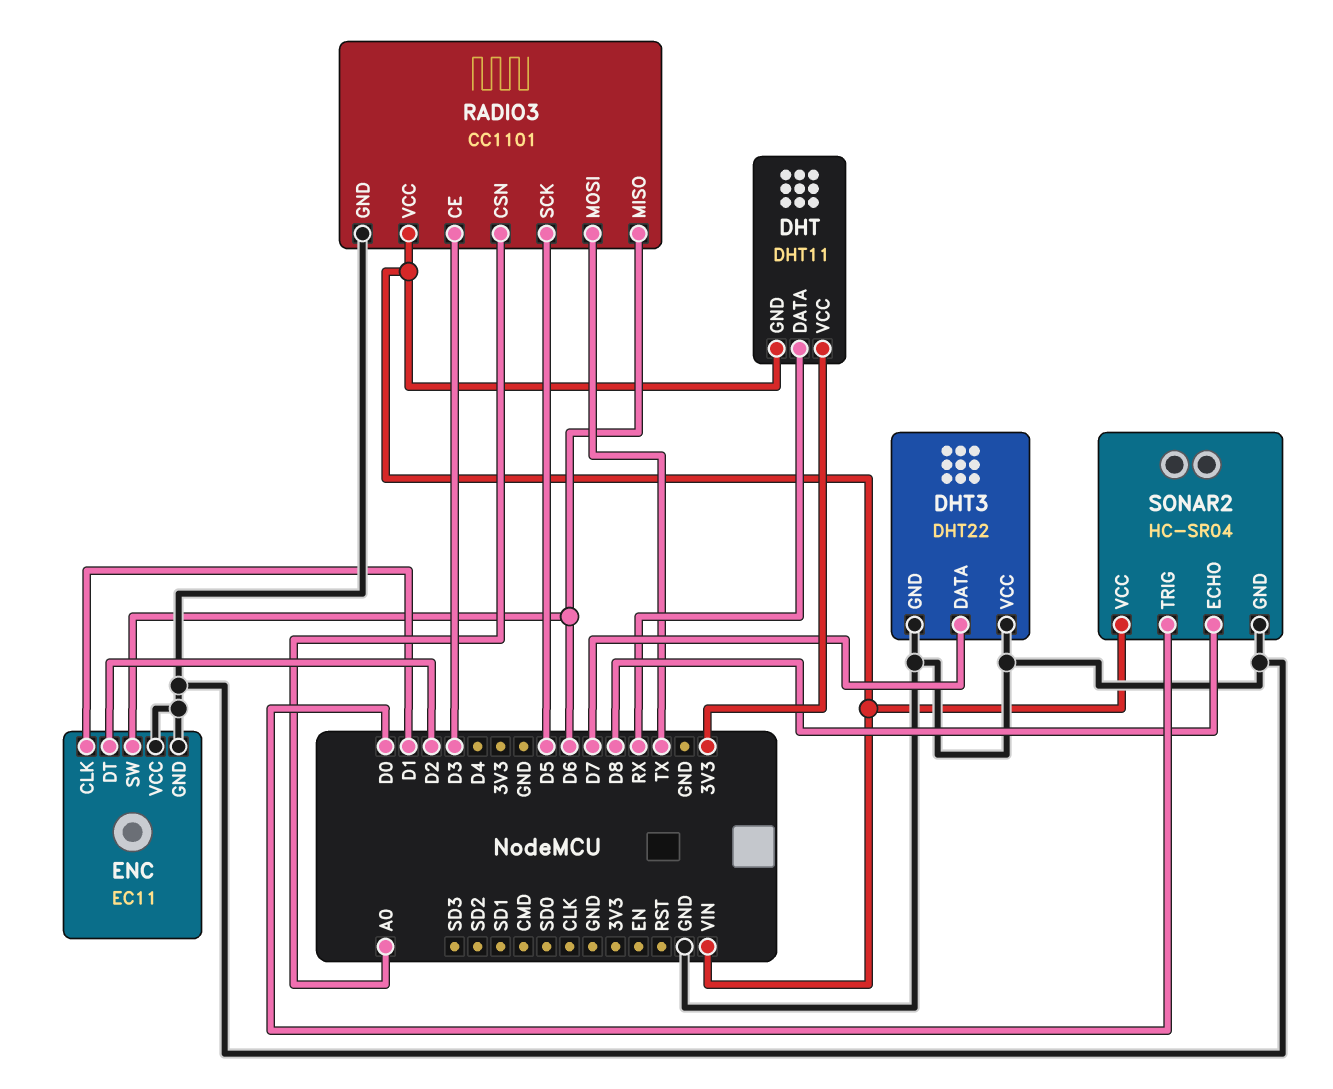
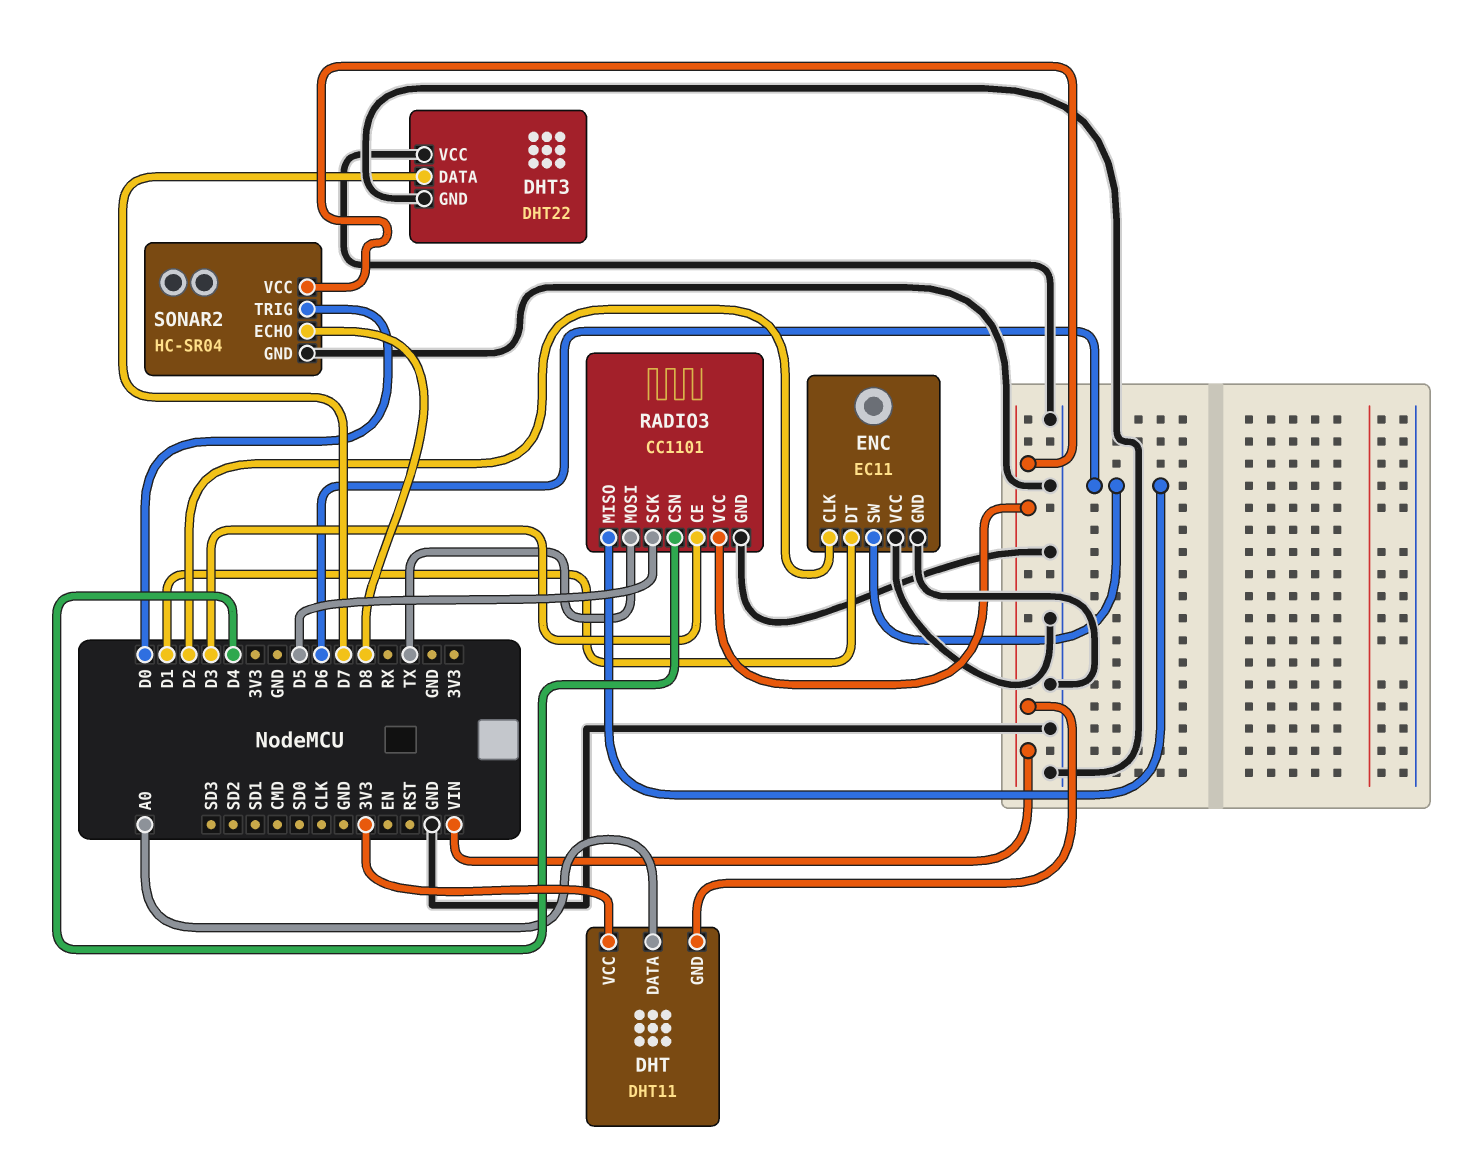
DHT pin DATA: RX -> A0
ENC pin CLK: D1 -> D2
ENC pin DT: D2 -> D1
RADIO3 pin CSN: A0 -> D4

